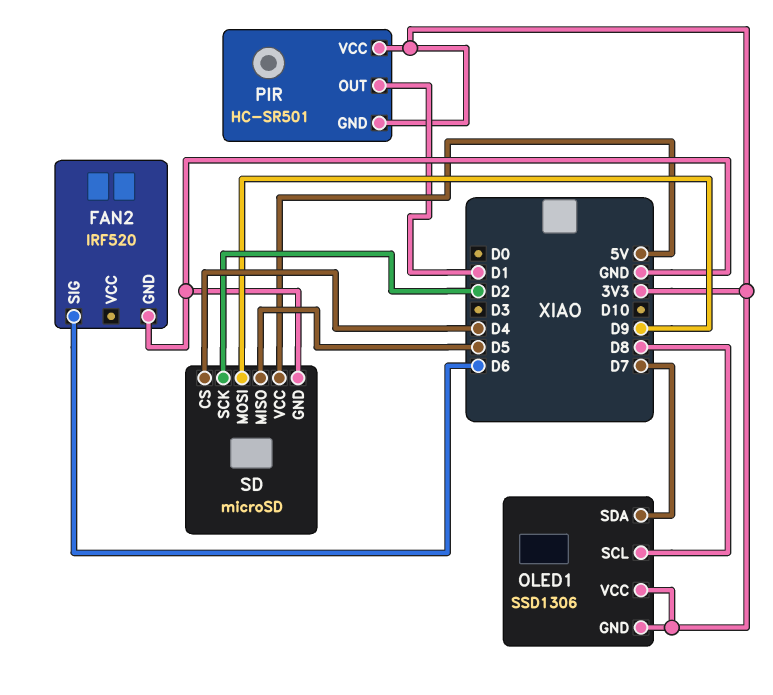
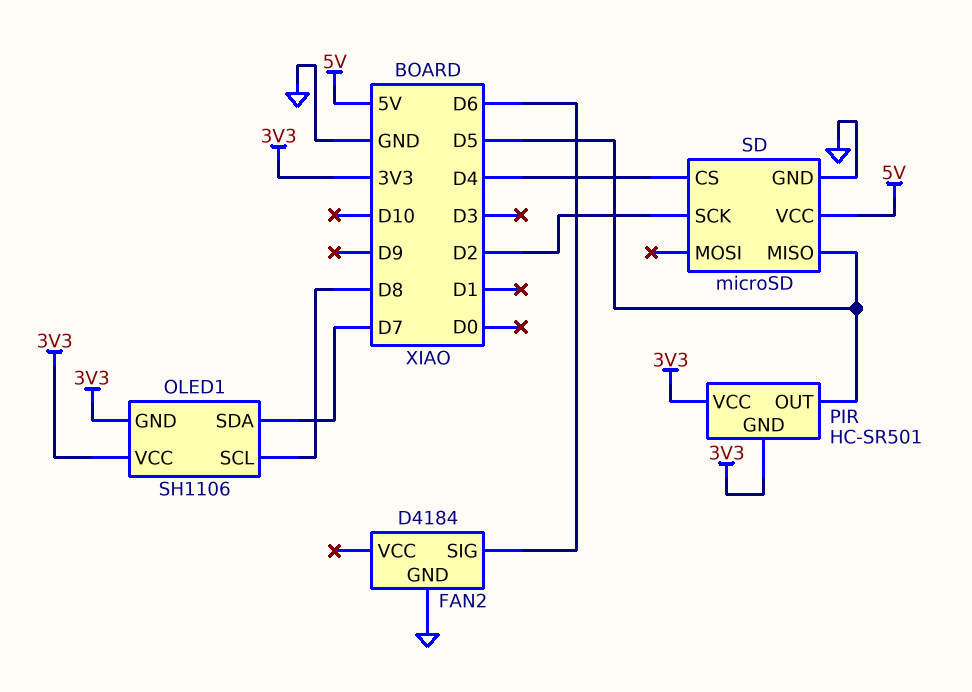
FAN2: IRF520 -> D4184
OLED1: SSD1306 -> SH1106
PIR pin OUT: D1 -> D5
SD pin MOSI: D9 -> none

